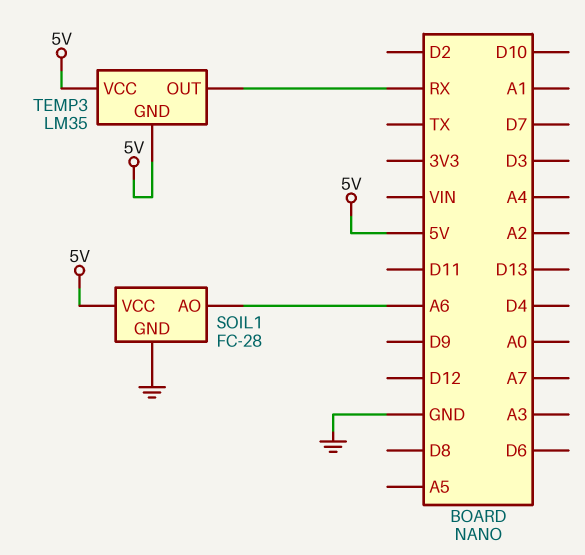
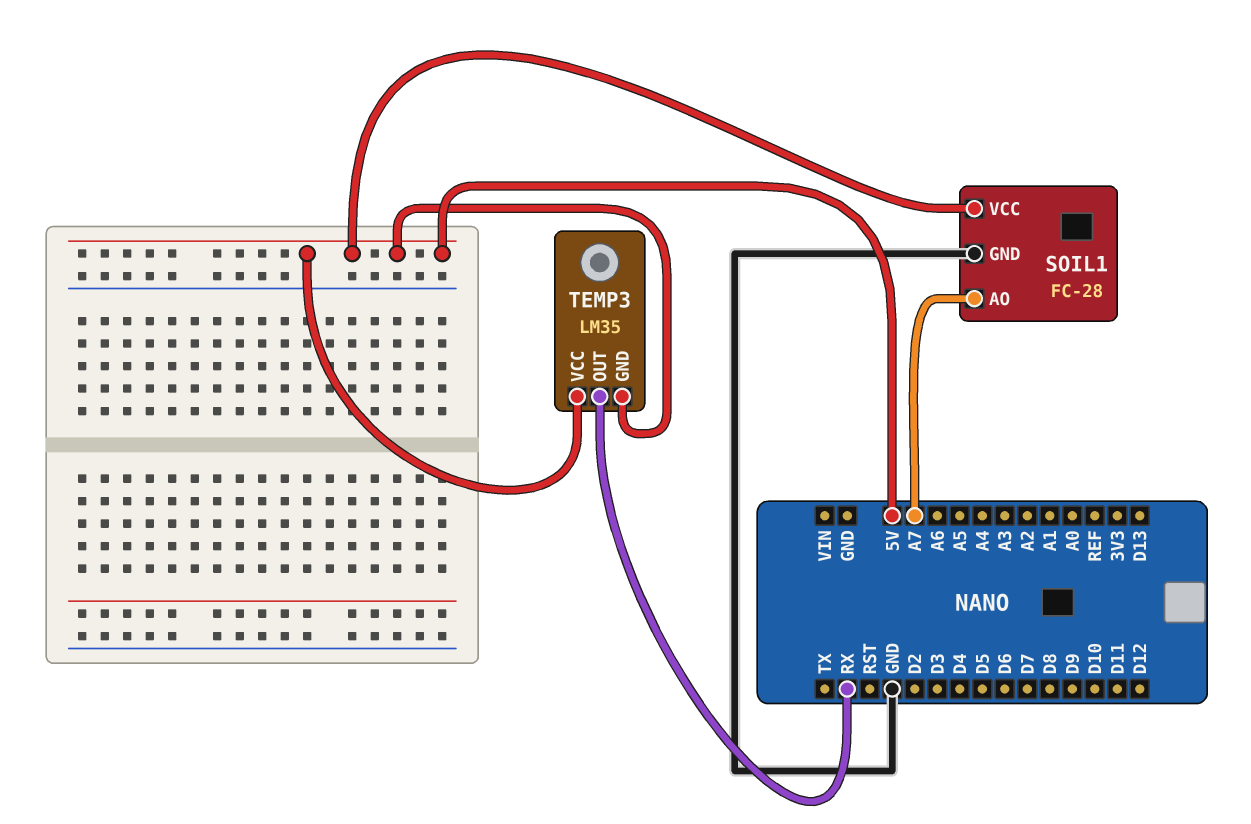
SOIL1 pin AO: A6 -> A7

